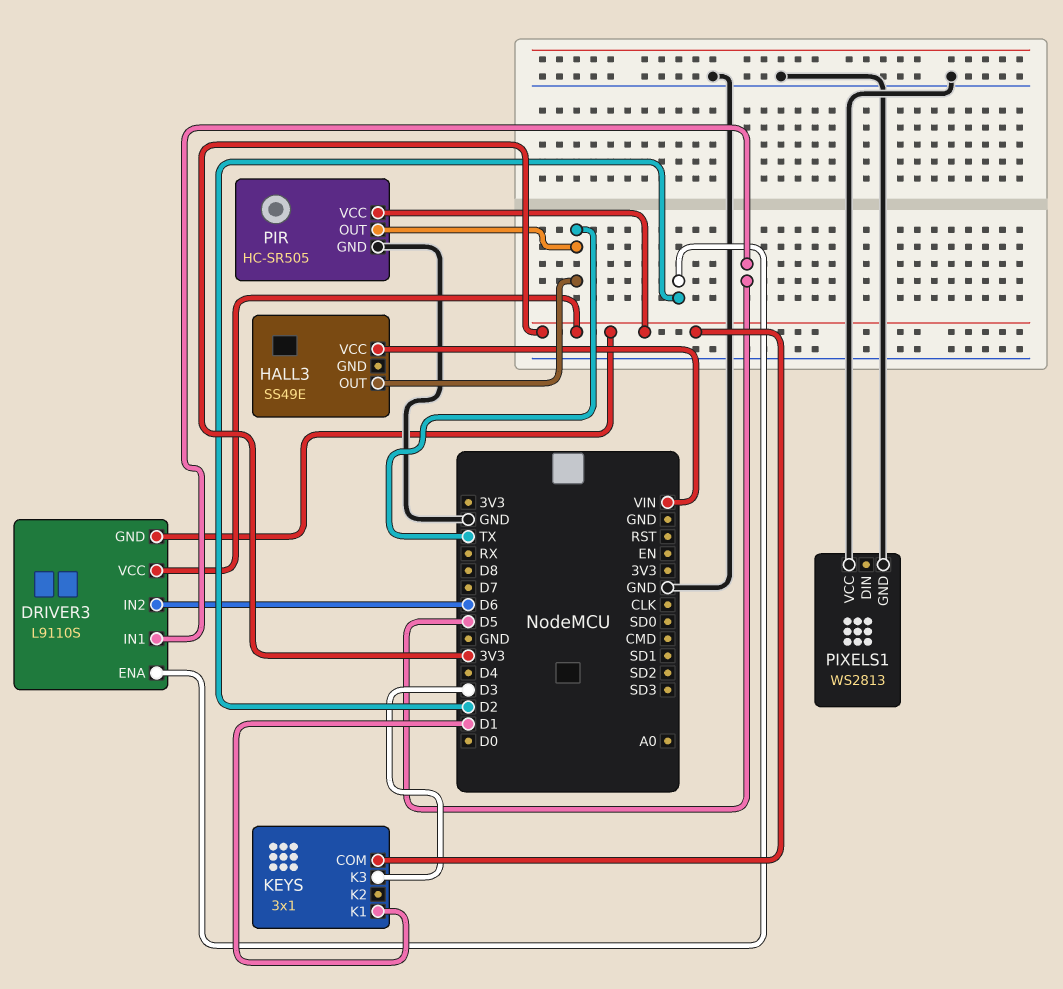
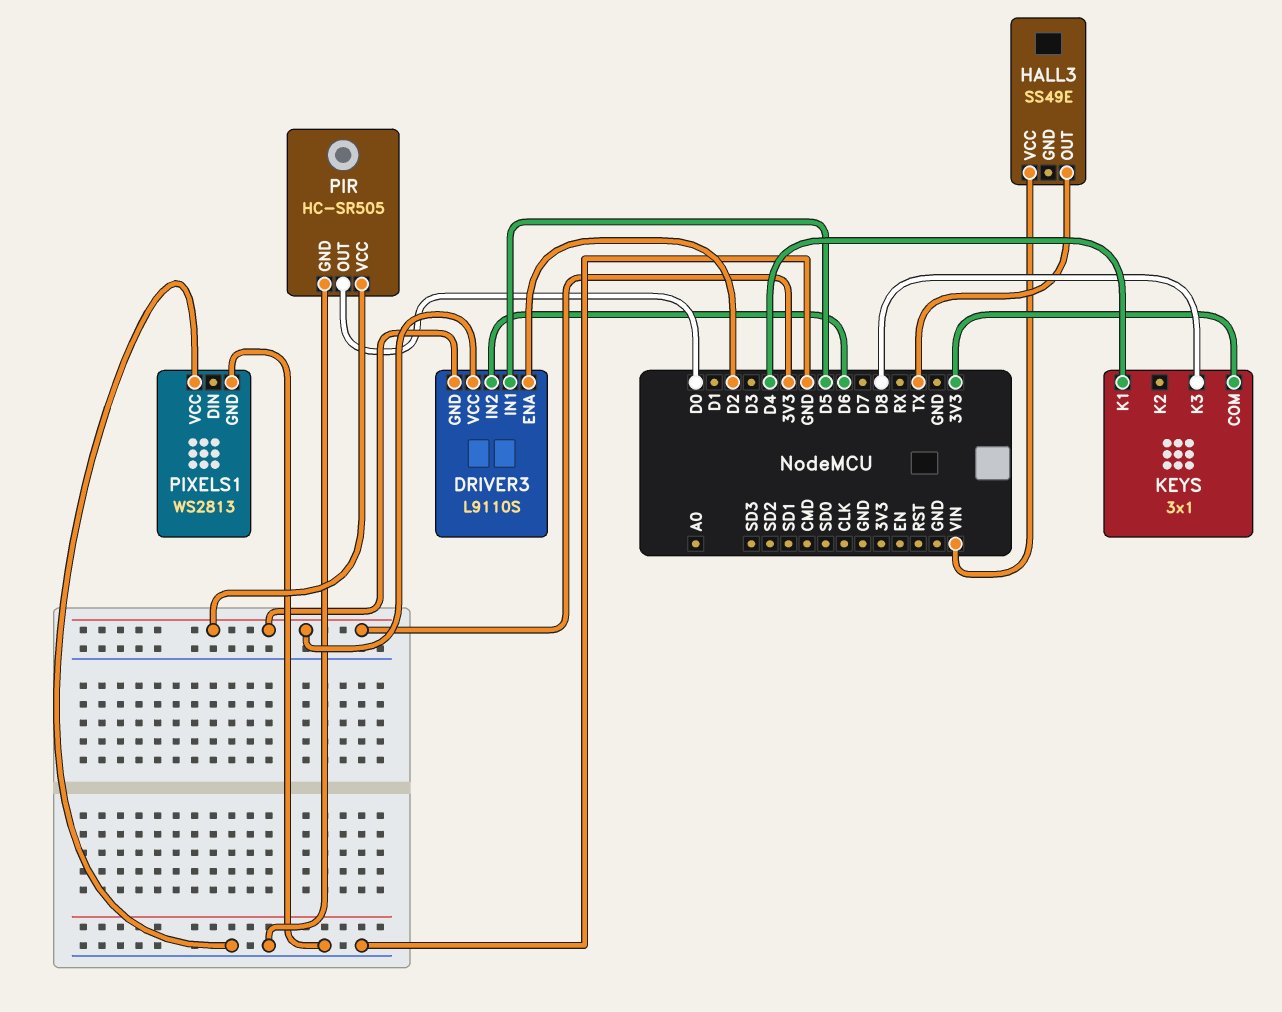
KEYS pin K1: D1 -> D4
KEYS pin K3: D3 -> D8
PIR pin OUT: TX -> D0

